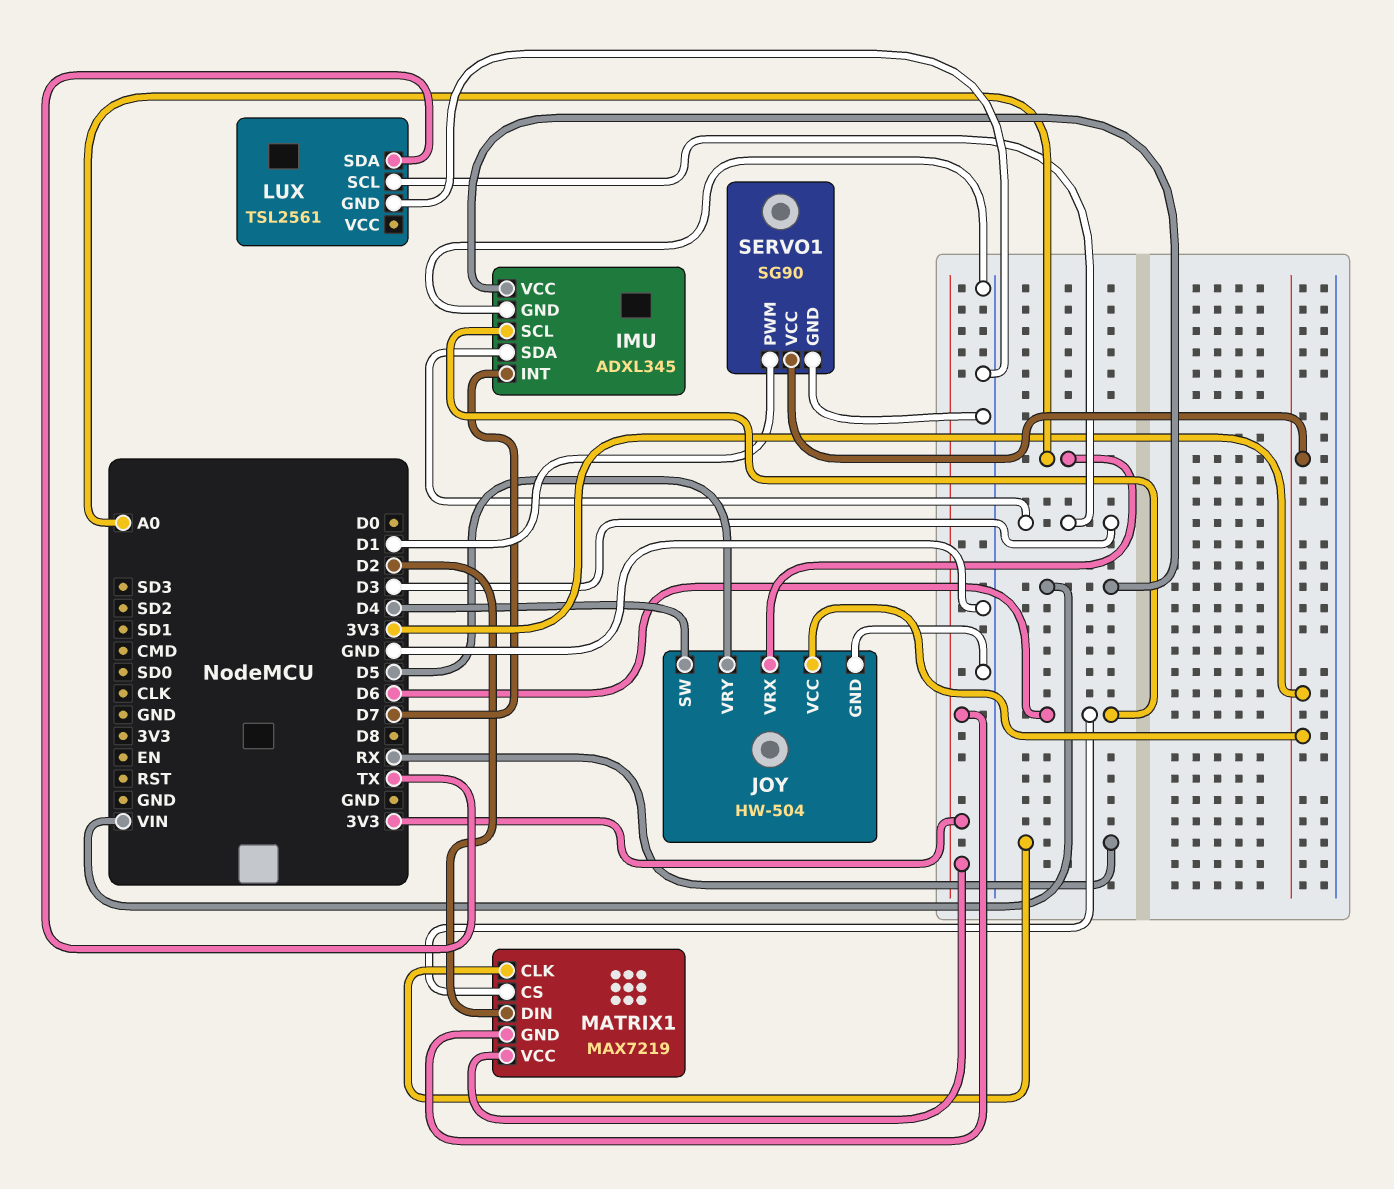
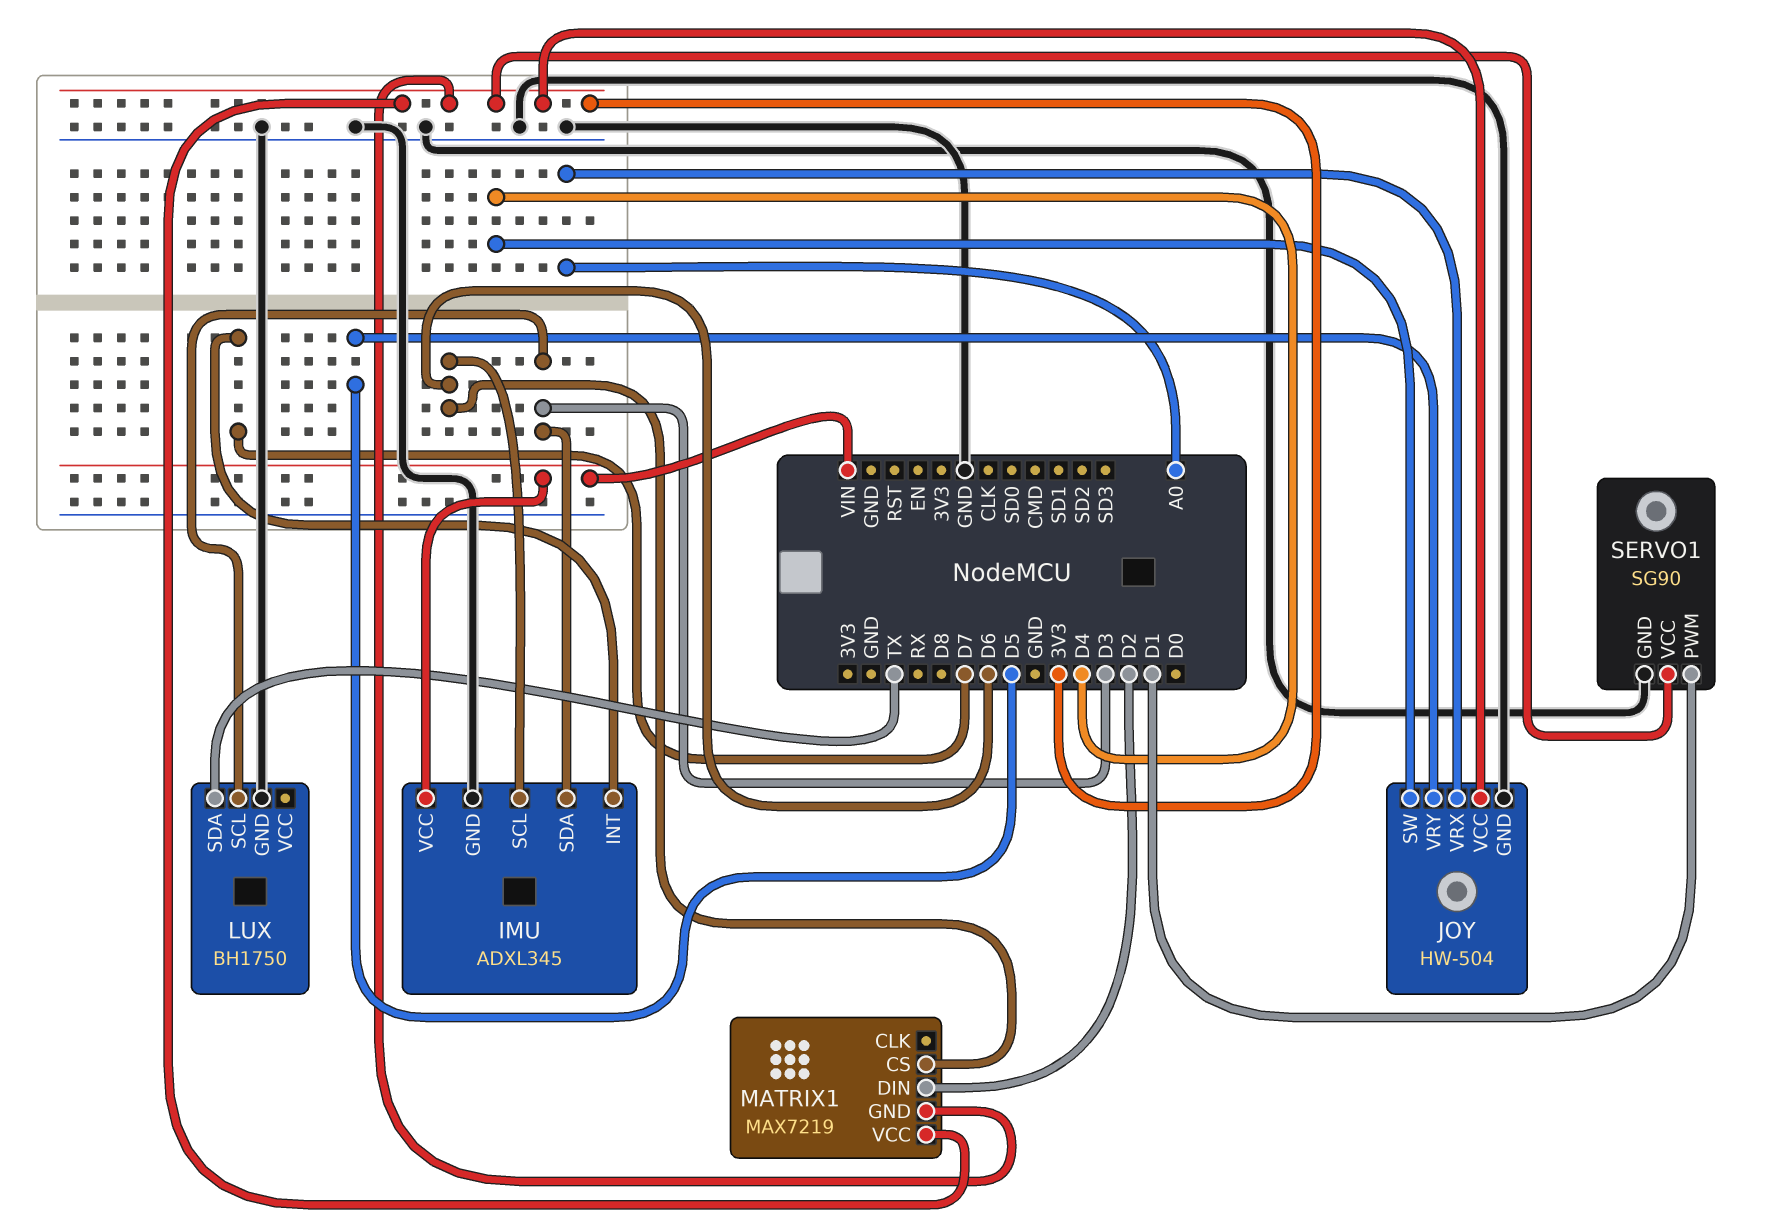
LUX: TSL2561 -> BH1750
MATRIX1 pin CLK: RX -> none

